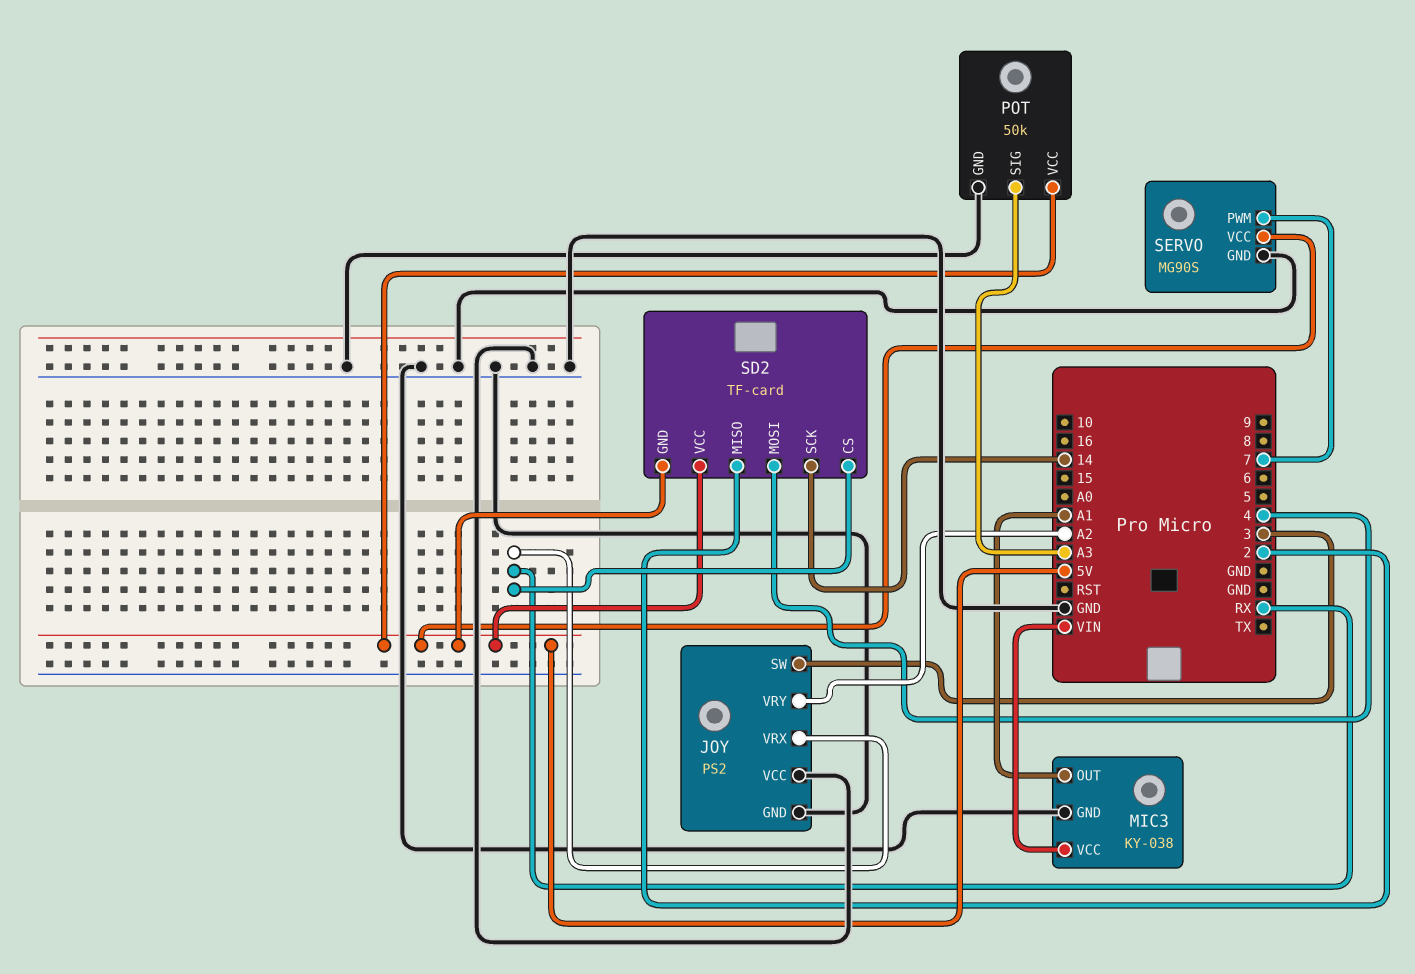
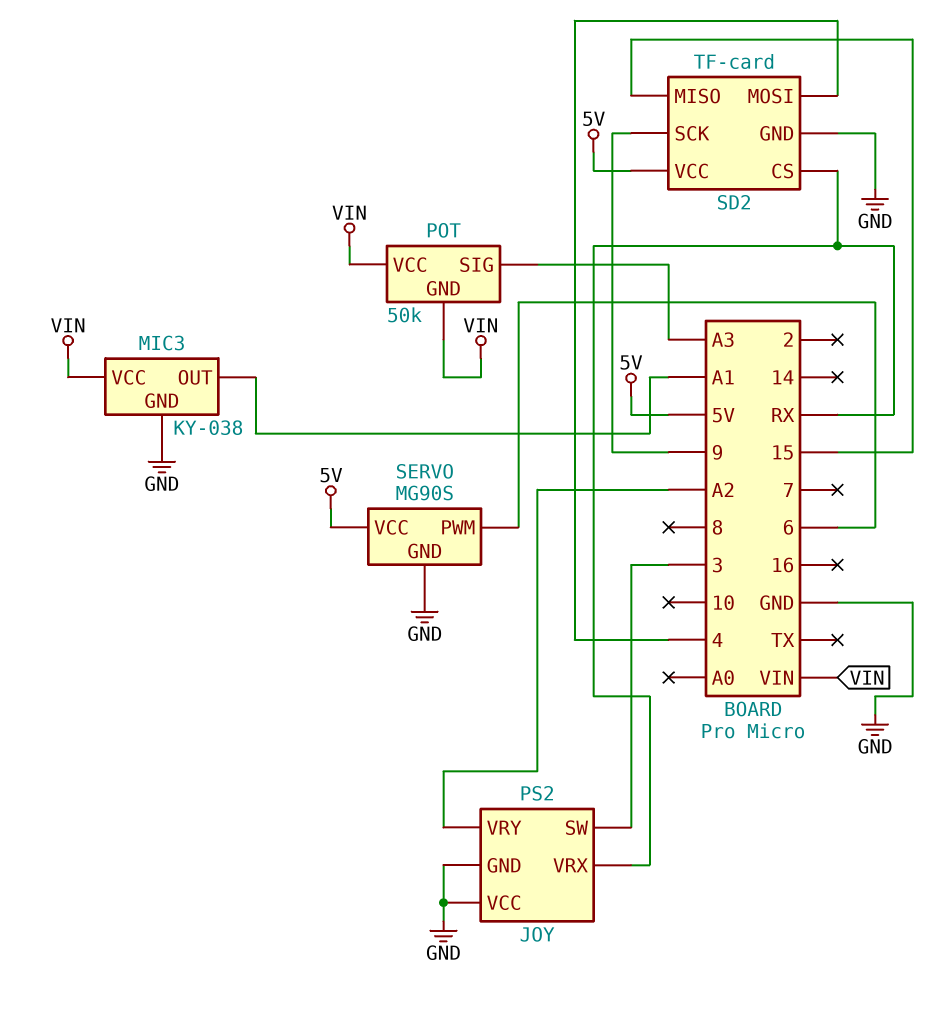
POT pin GND: GND -> VIN
POT pin VCC: 5V -> VIN
SD2 pin GND: 5V -> GND
SD2 pin MISO: 2 -> 15
SD2 pin SCK: 14 -> 9
SERVO pin PWM: 7 -> 6

